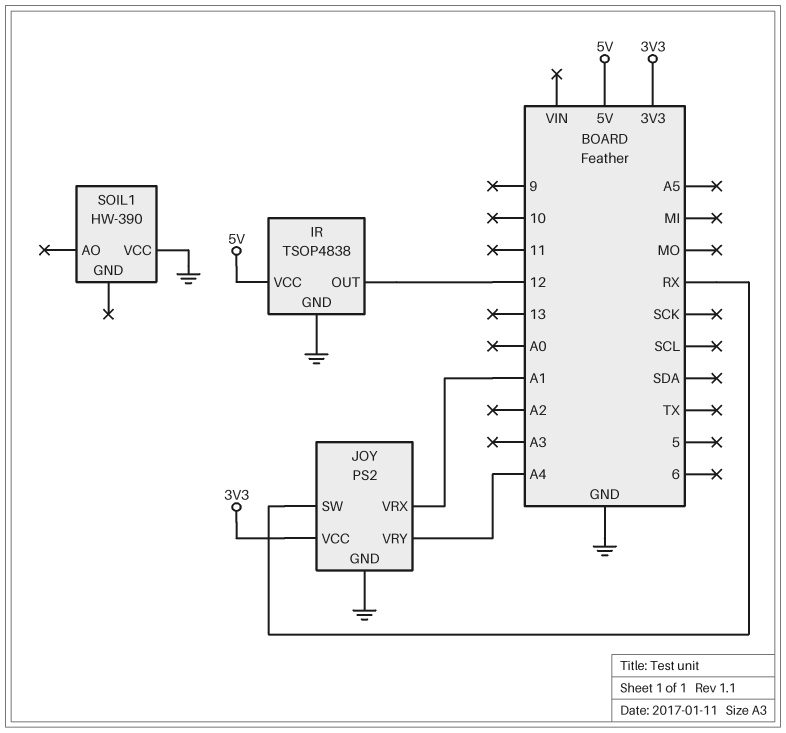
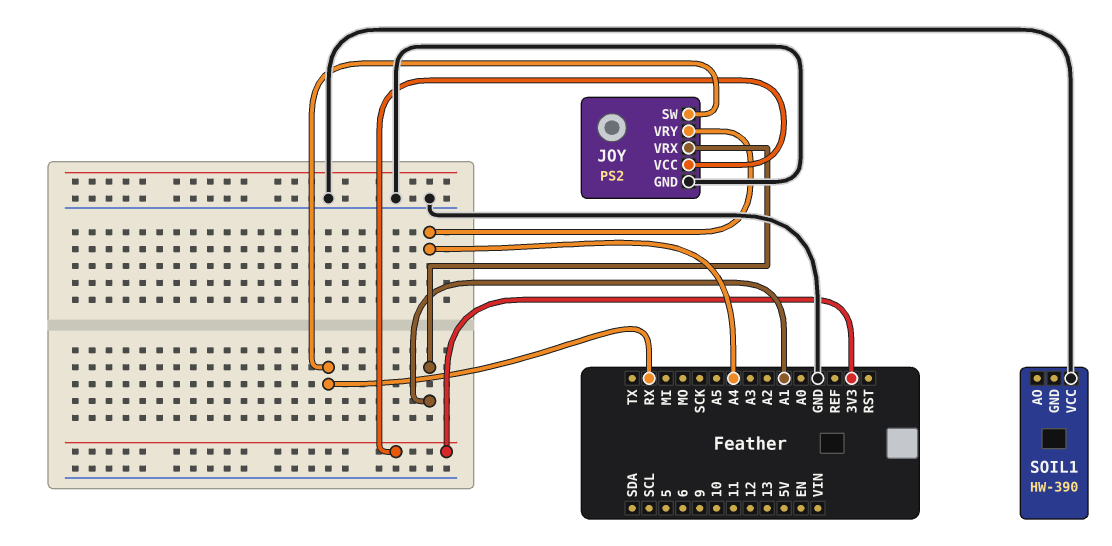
IR: TSOP4838 -> none
IR pin GND: GND -> none
IR pin OUT: 12 -> none
IR pin VCC: 5V -> none

